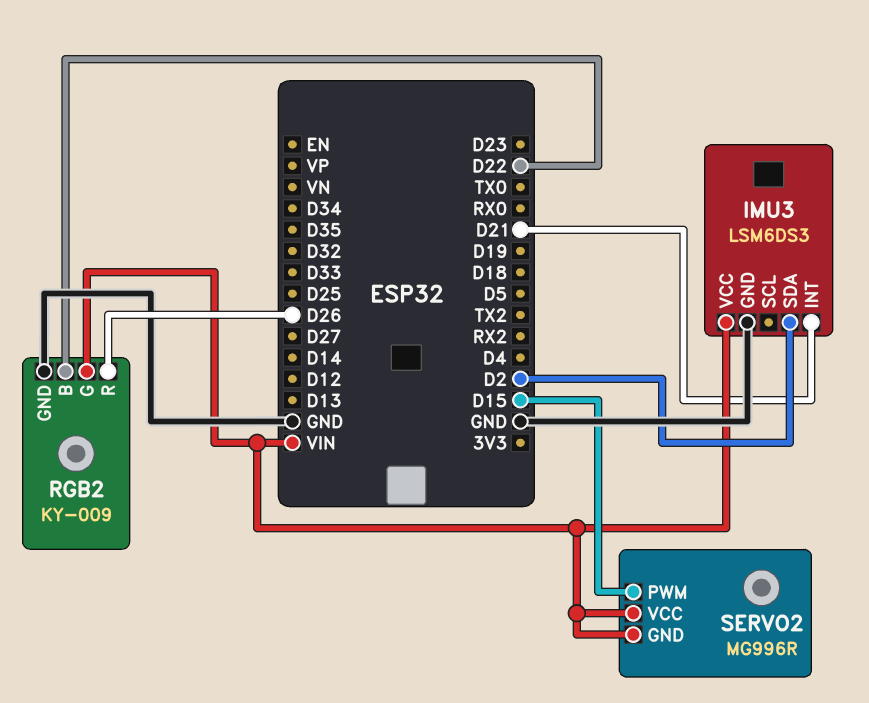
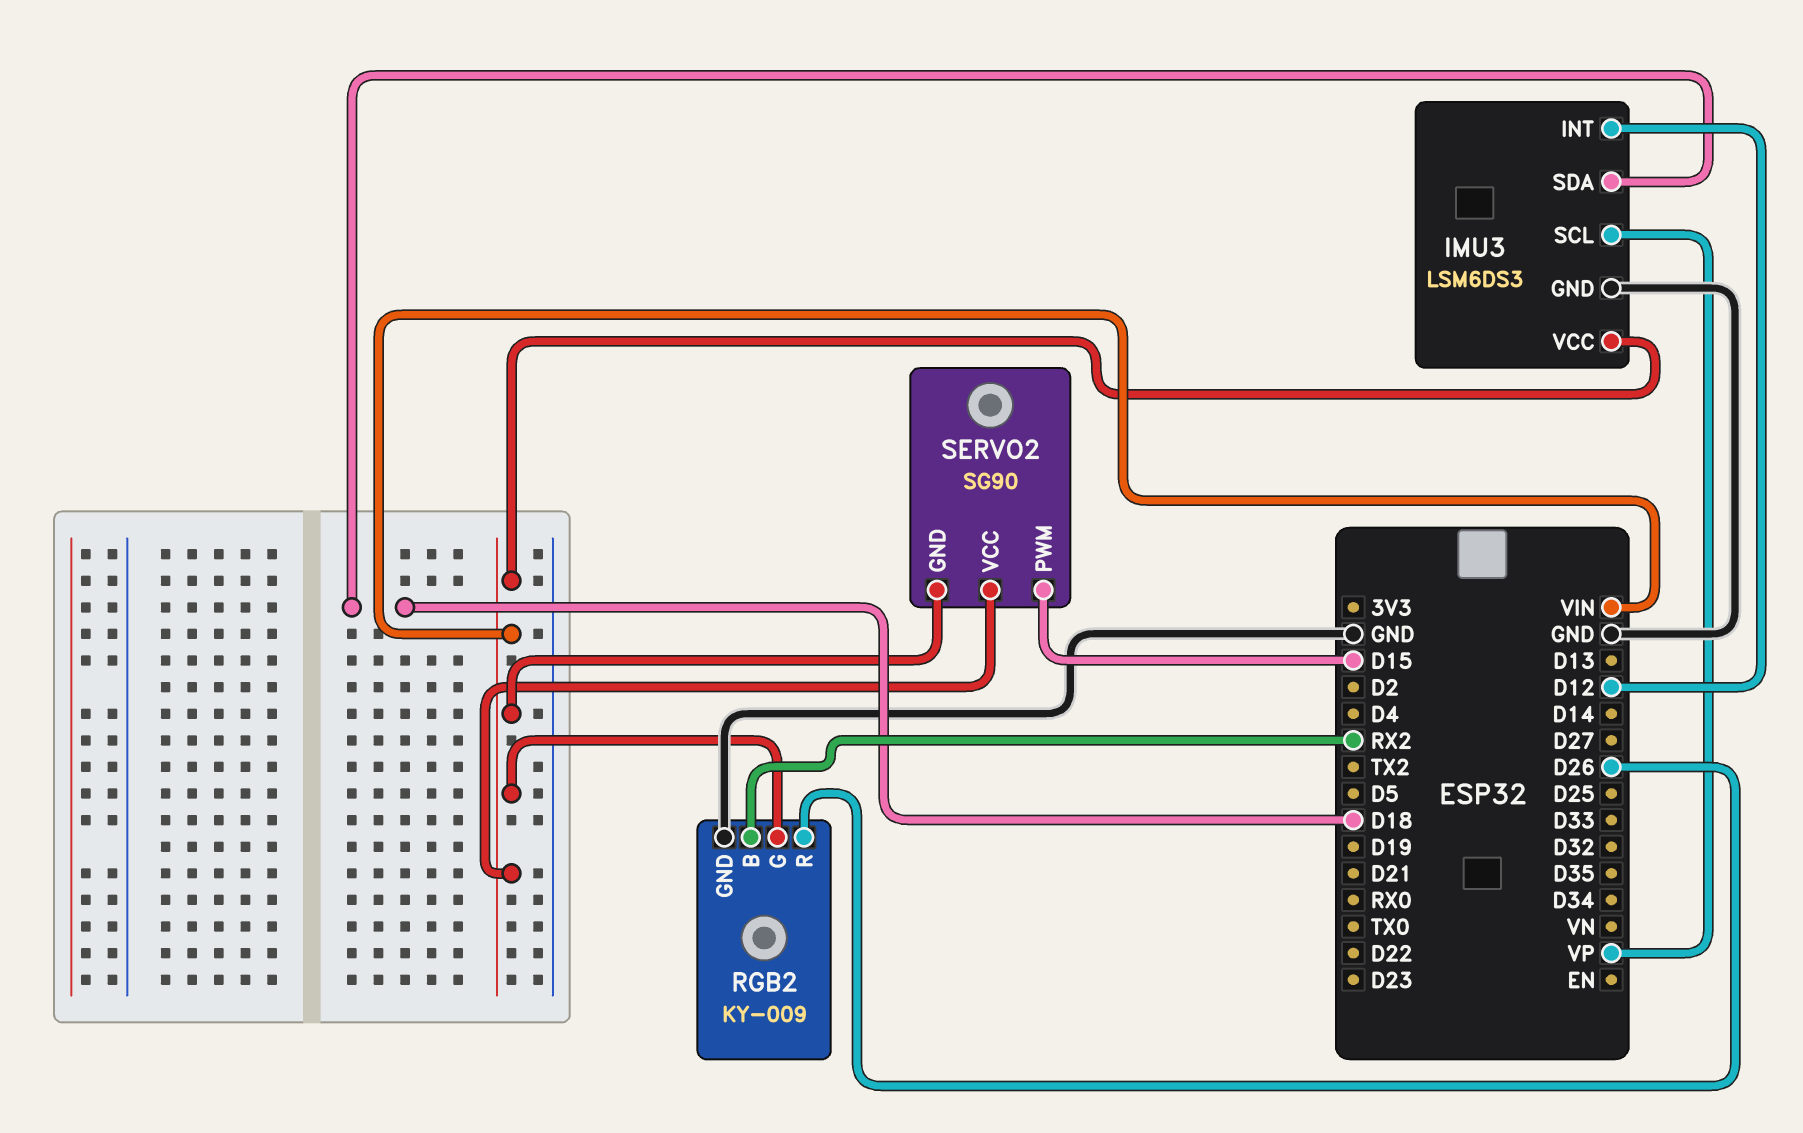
IMU3 pin INT: D21 -> D12
IMU3 pin SCL: none -> VP
IMU3 pin SDA: D2 -> D18
RGB2 pin B: D22 -> RX2
SERVO2: MG996R -> SG90

